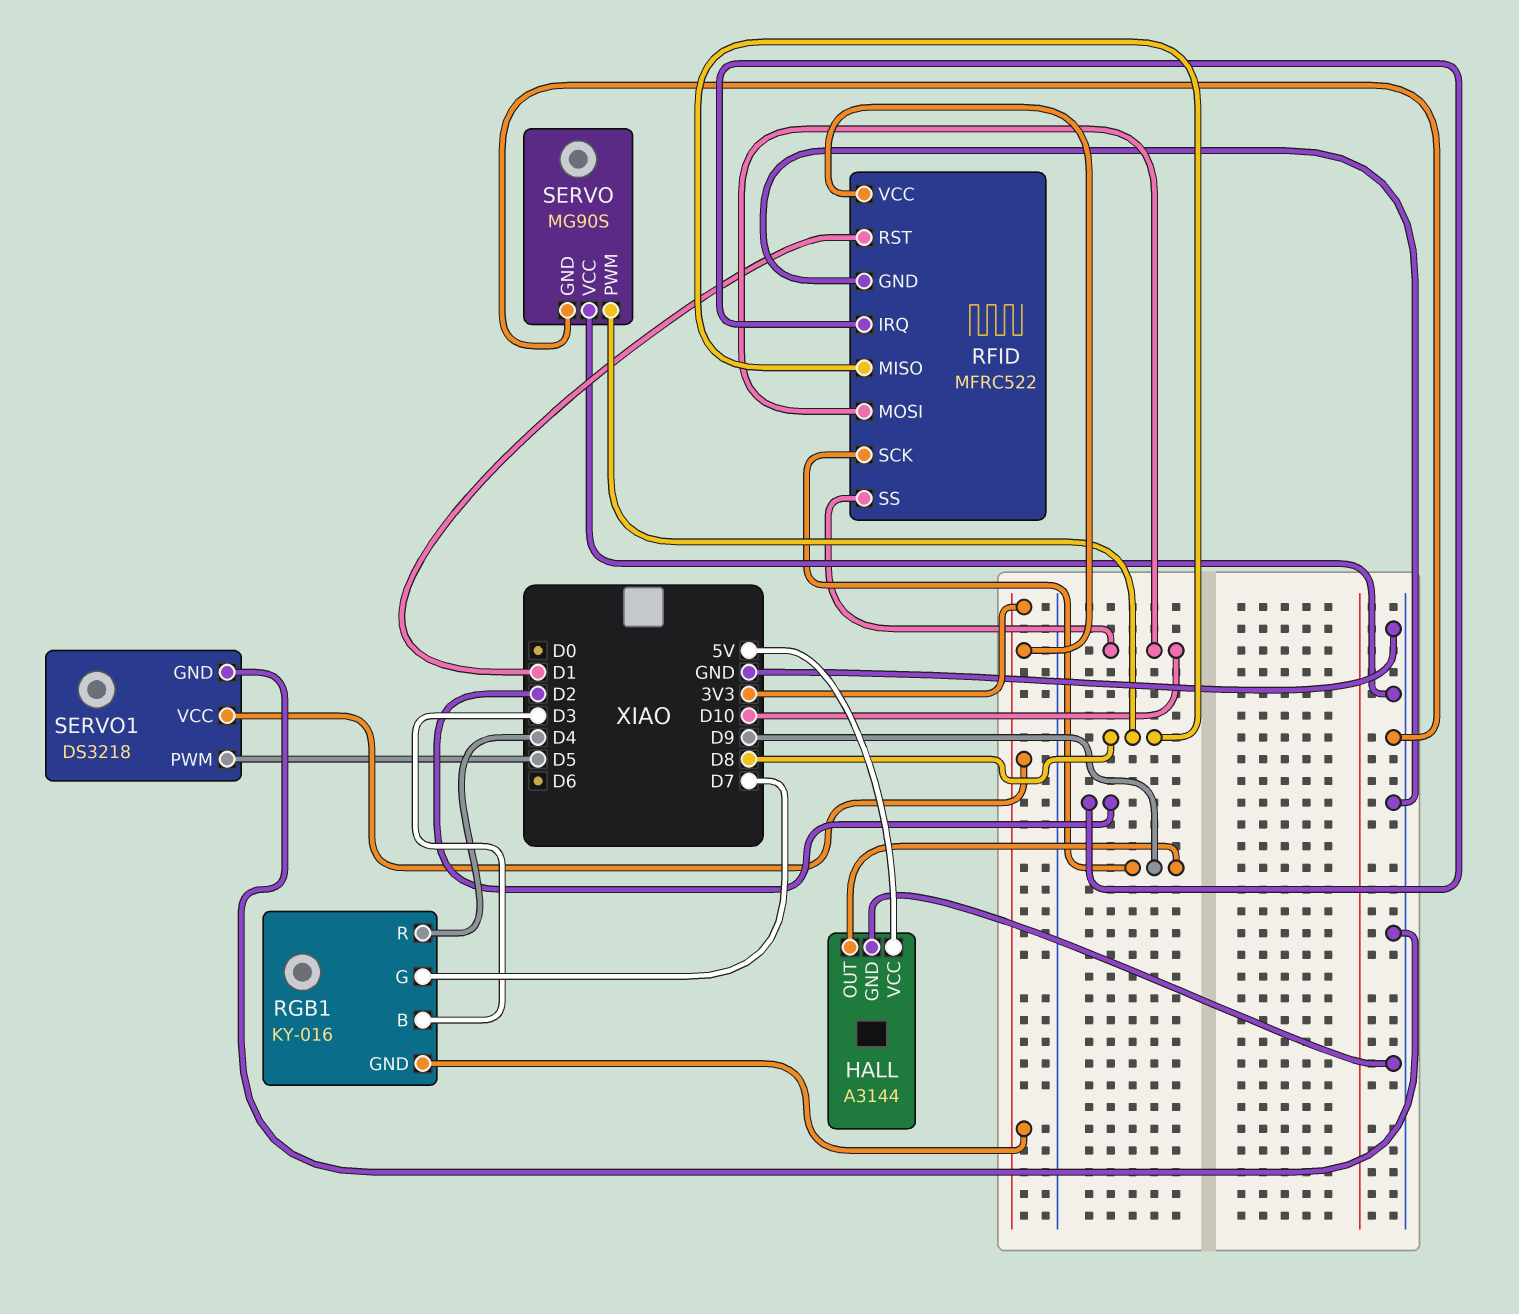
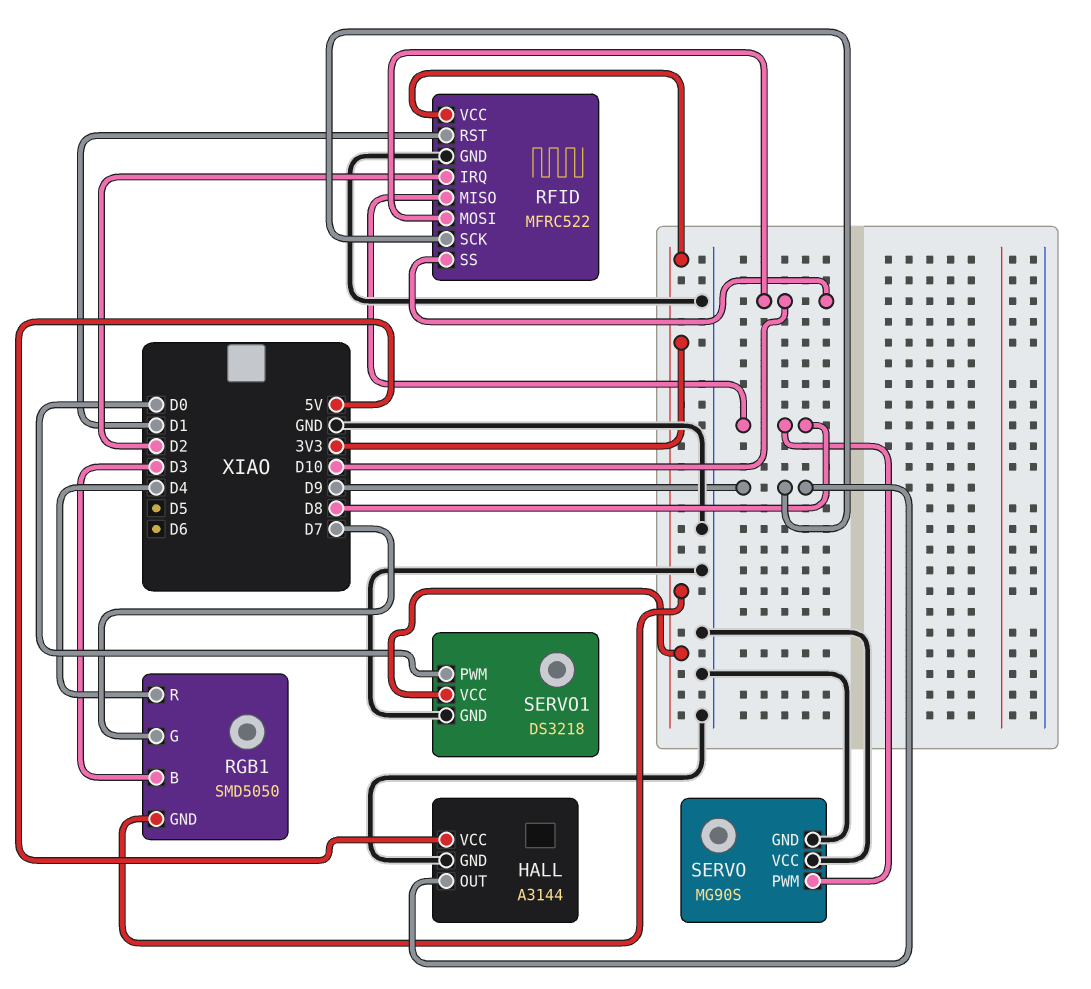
RGB1: KY-016 -> SMD5050
SERVO1 pin PWM: D5 -> D0

